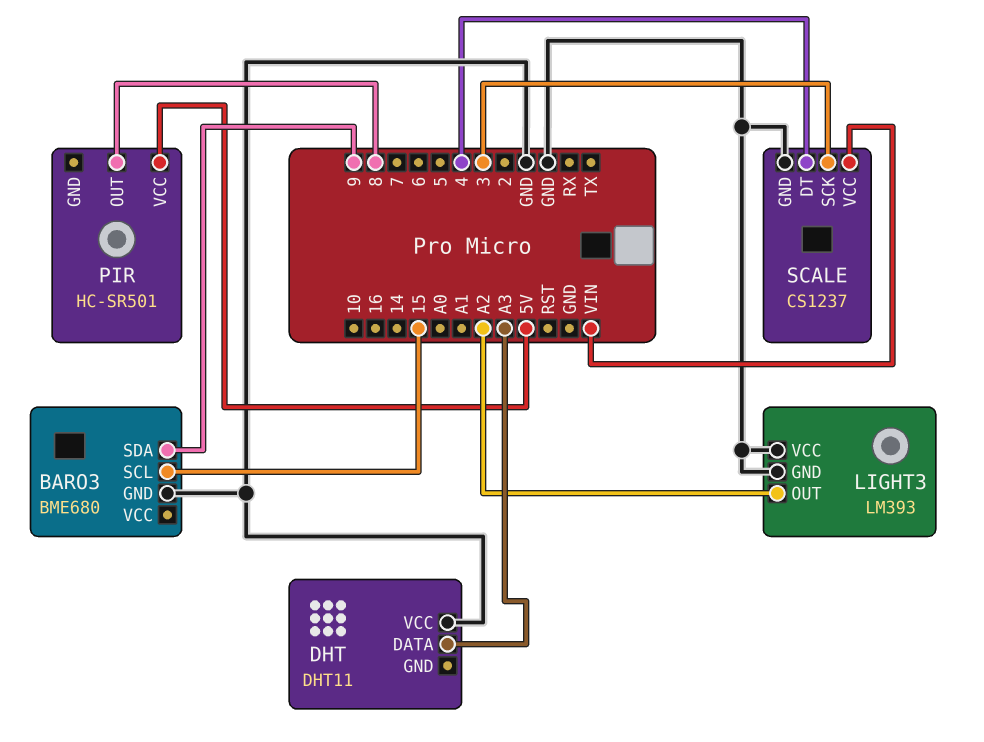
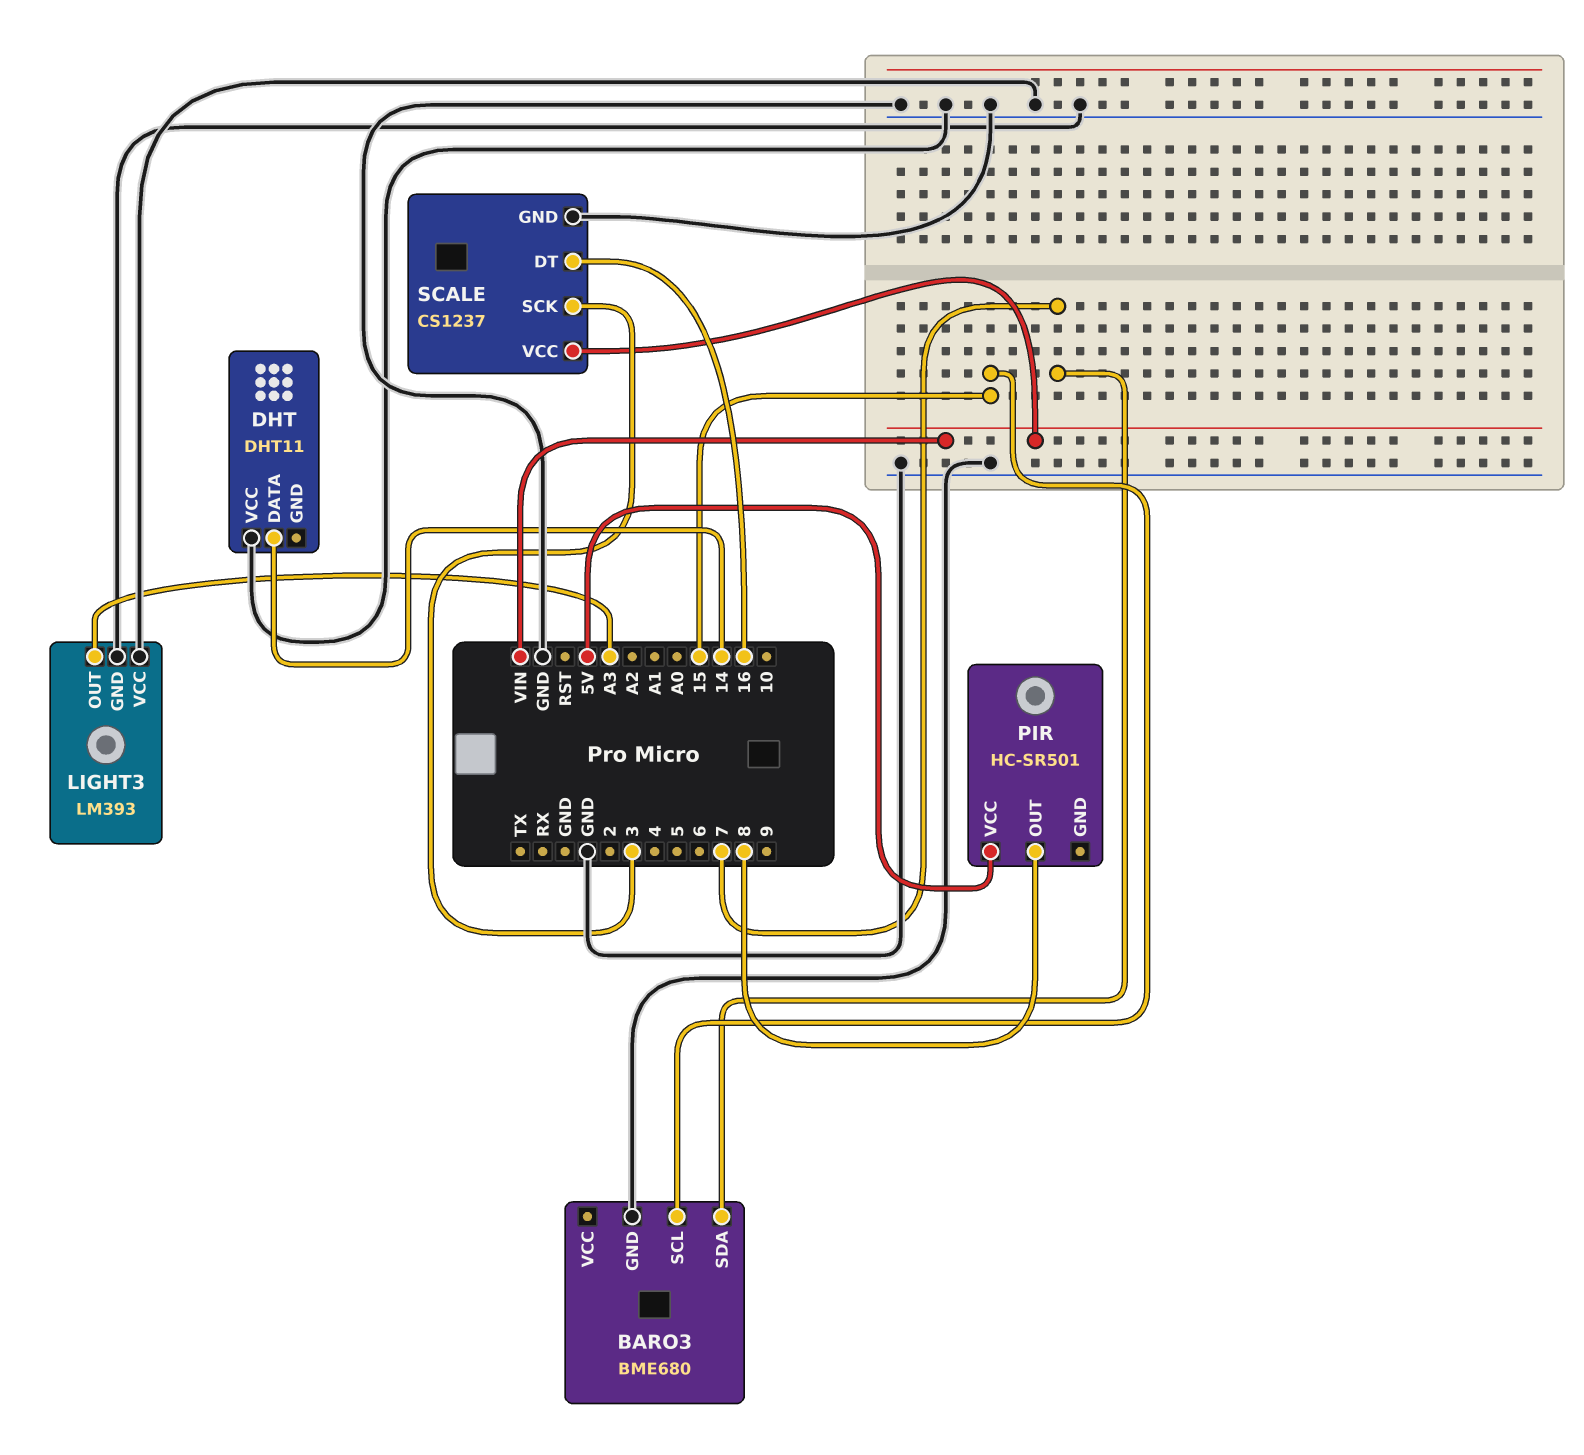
BARO3 pin SDA: 9 -> 7
DHT pin DATA: A3 -> 14
LIGHT3 pin OUT: A2 -> A3
SCALE pin DT: 4 -> 16

